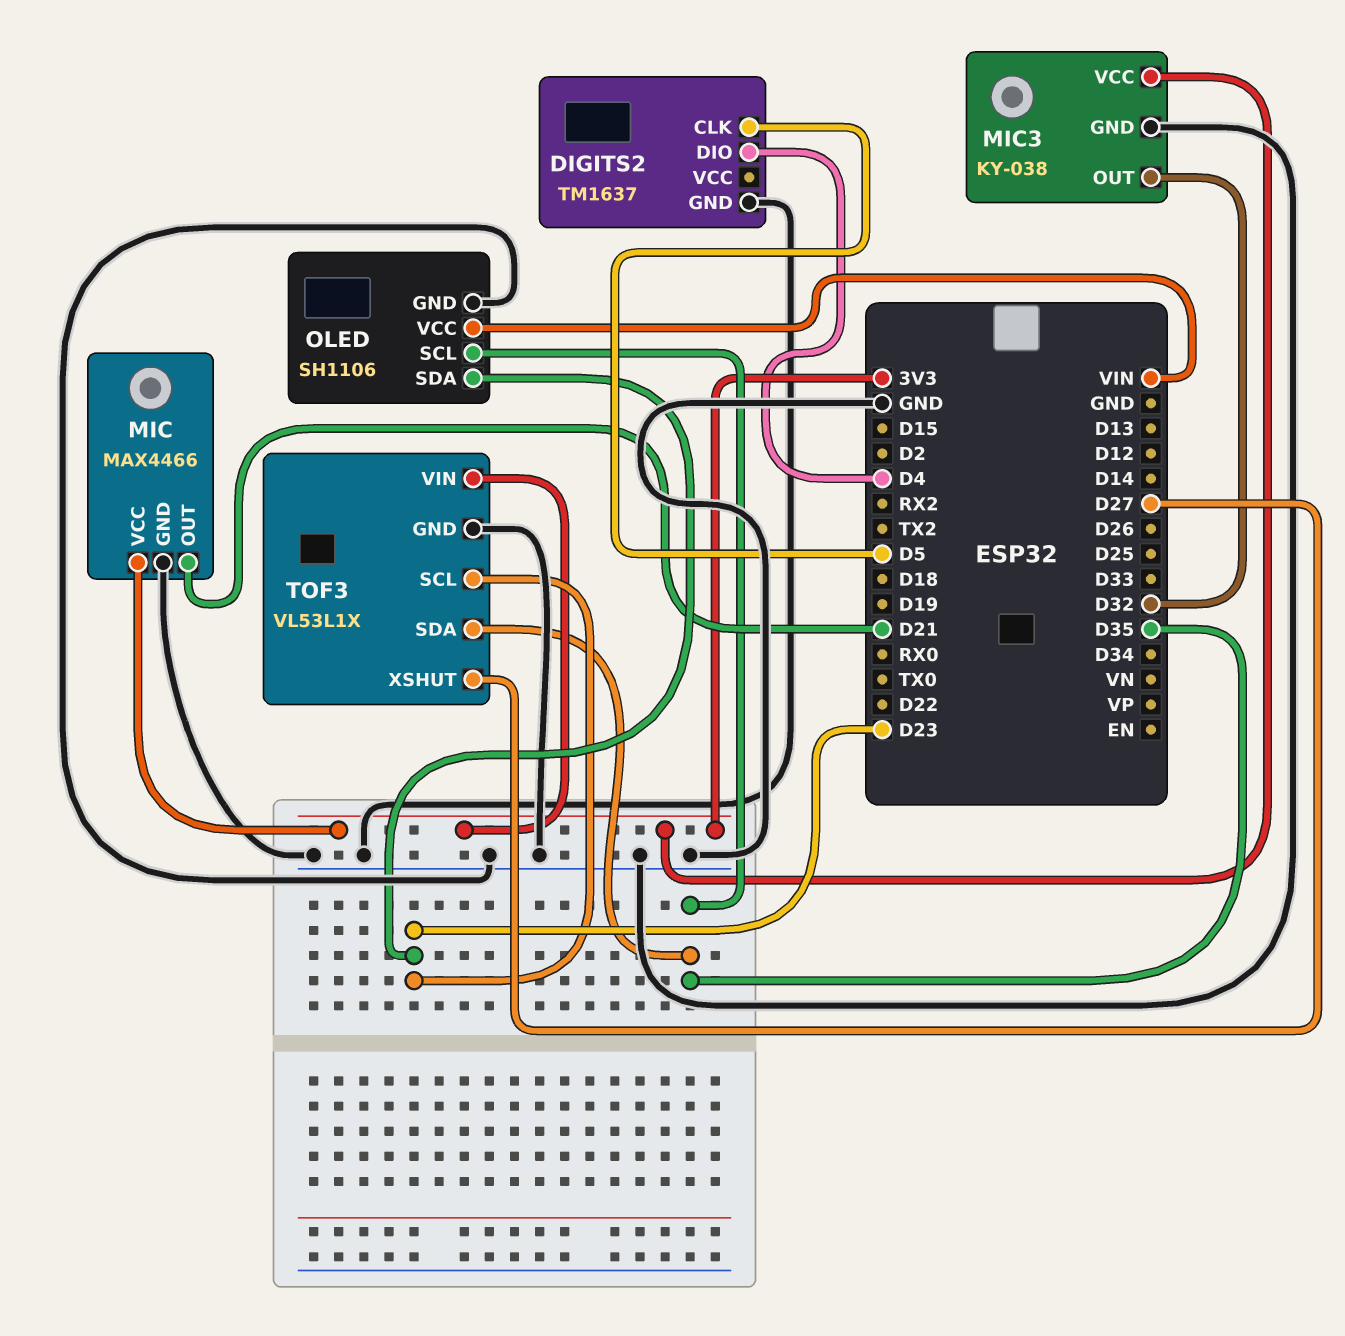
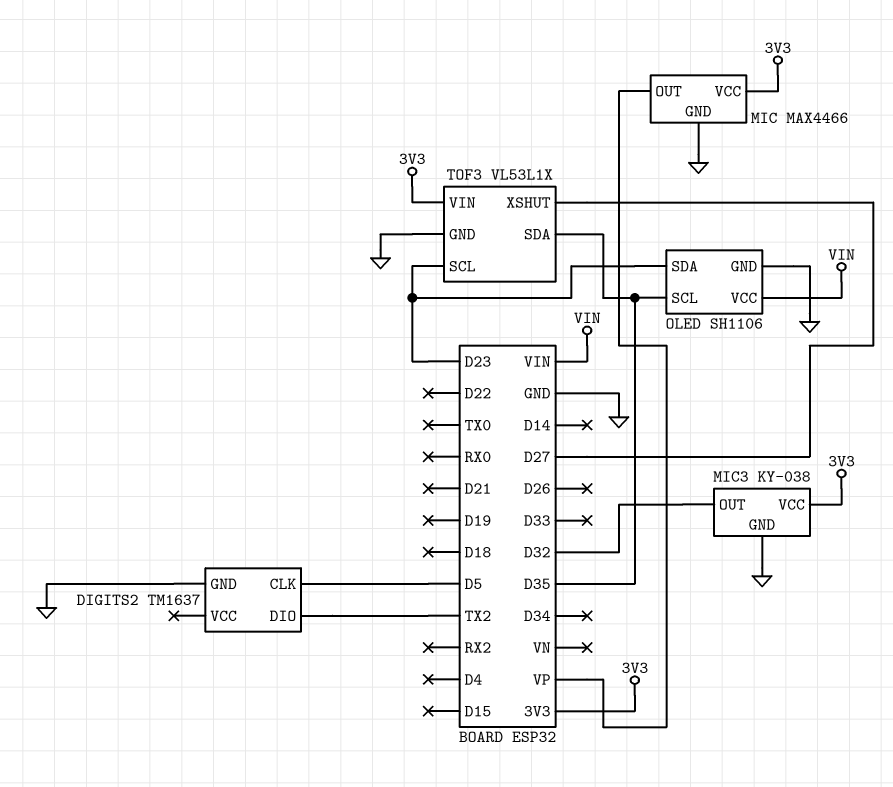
DIGITS2 pin DIO: D4 -> TX2
MIC pin OUT: D21 -> VP

